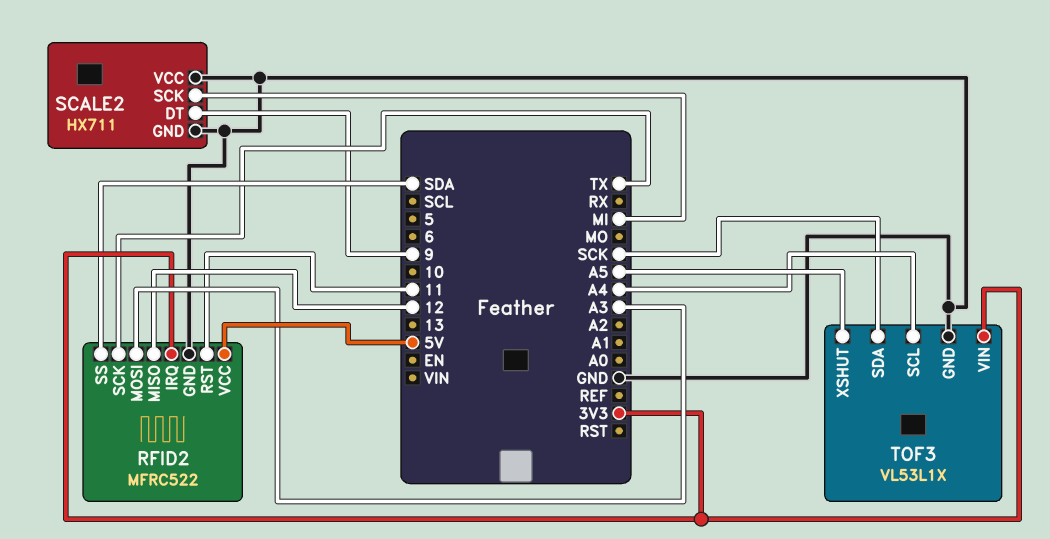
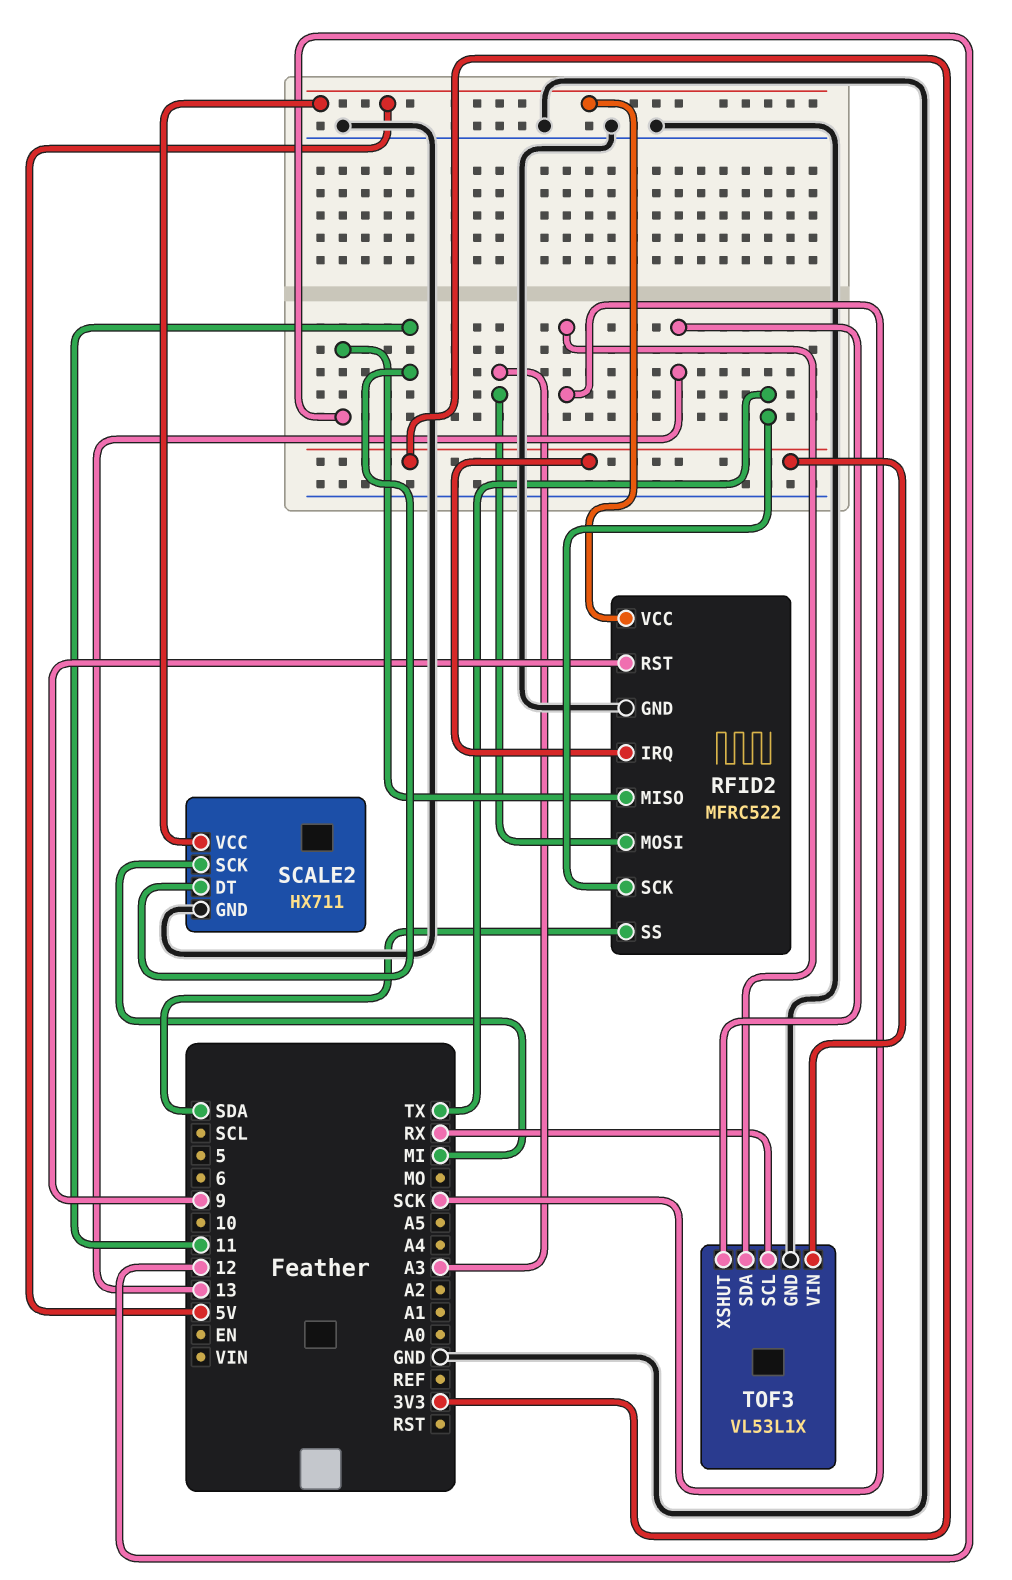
RFID2 pin RST: 11 -> 9
SCALE2 pin DT: 9 -> 11
SCALE2 pin VCC: GND -> 5V
TOF3 pin SCL: A4 -> RX
TOF3 pin XSHUT: A5 -> 13

